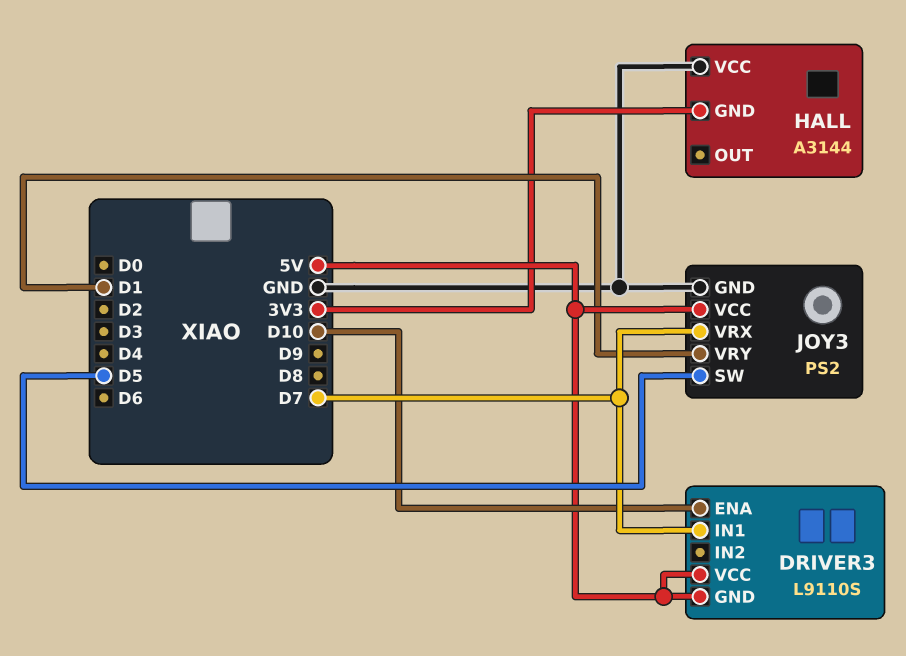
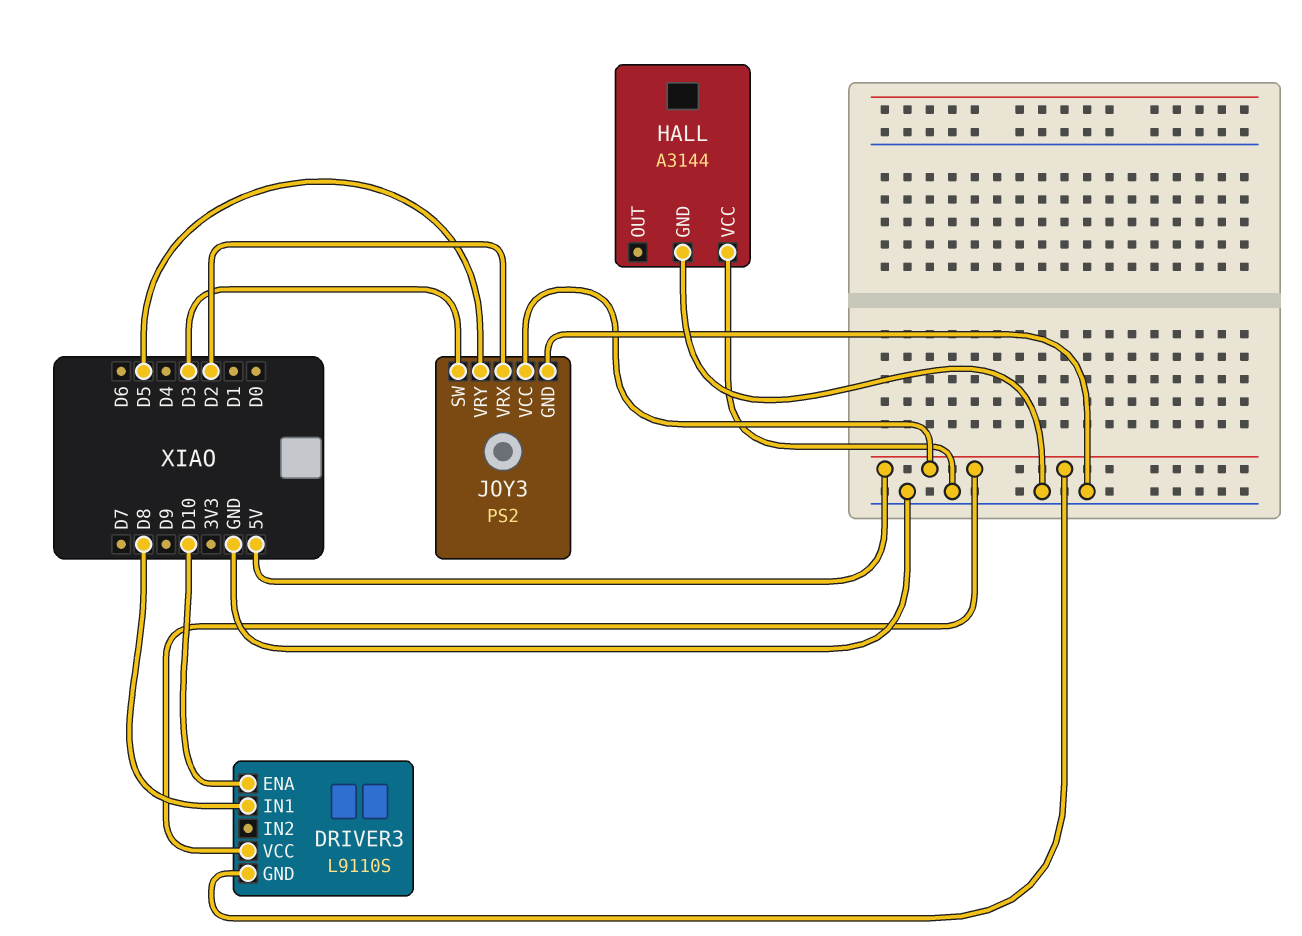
DRIVER3 pin IN1: D7 -> D8
HALL pin GND: 3V3 -> GND
JOY3 pin SW: D5 -> D3
JOY3 pin VRX: D7 -> D2
JOY3 pin VRY: D1 -> D5

